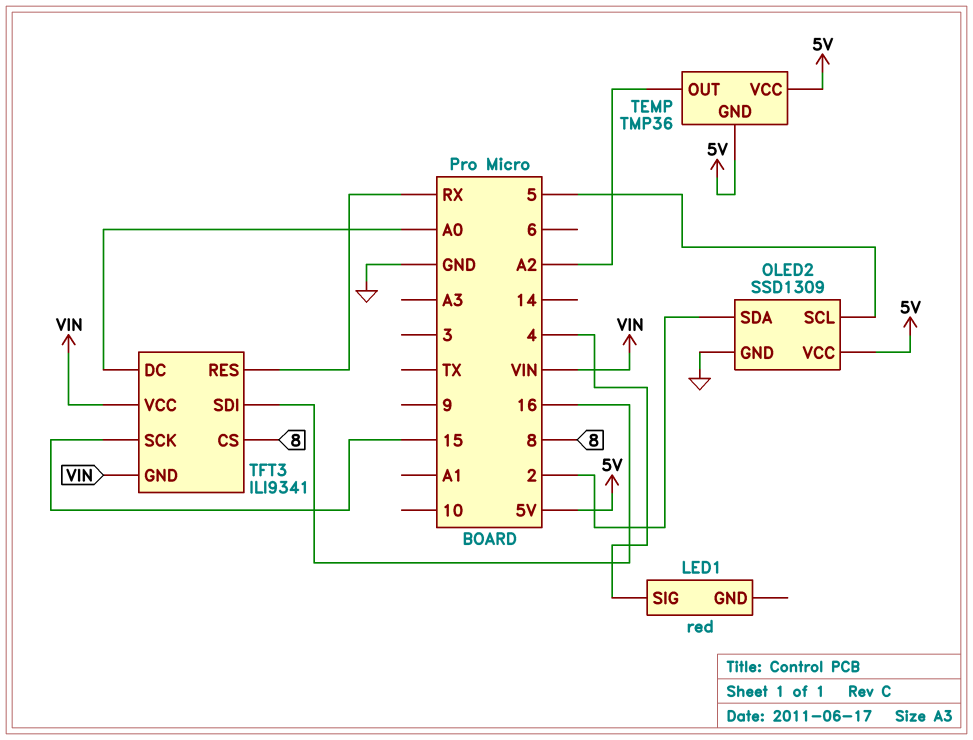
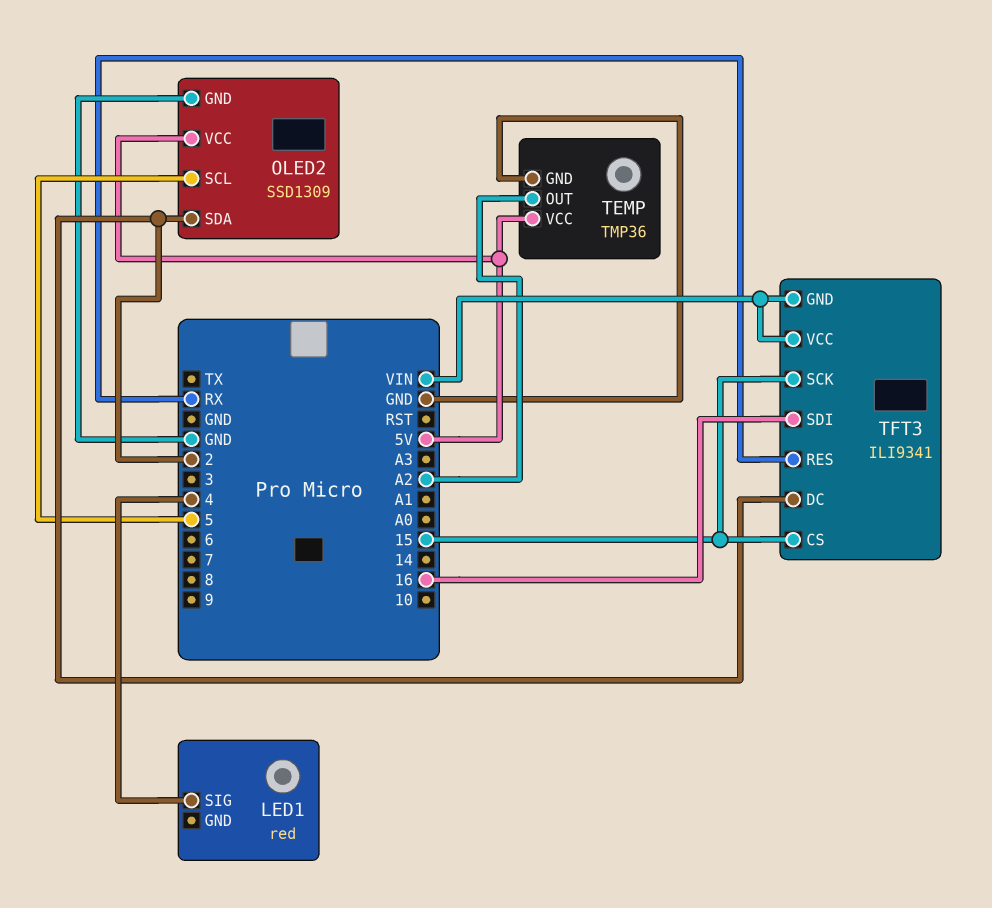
TEMP pin GND: 5V -> GND
TFT3 pin CS: 8 -> 15
TFT3 pin DC: A0 -> 2

